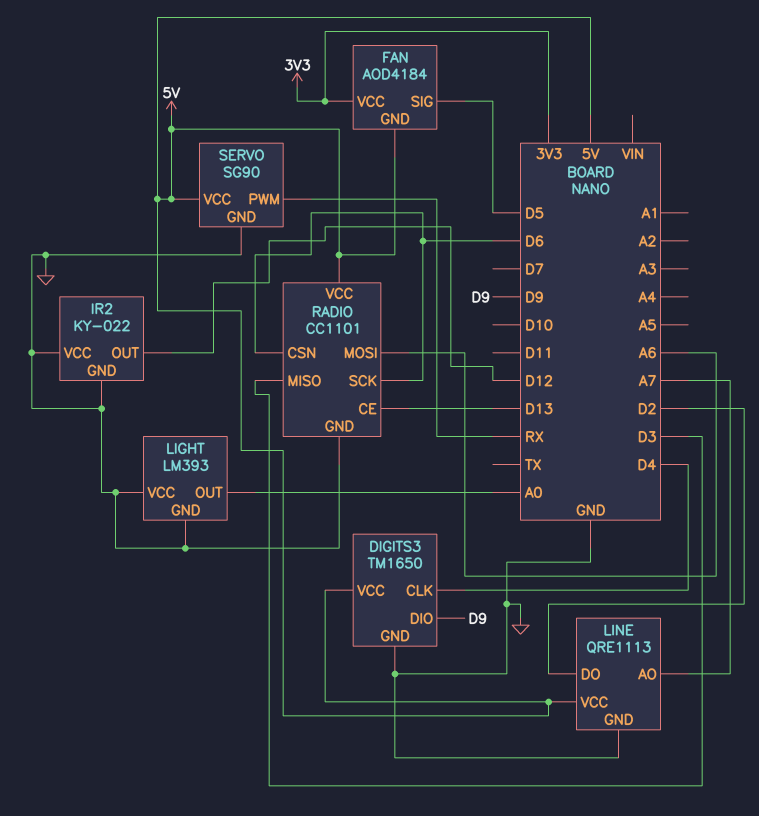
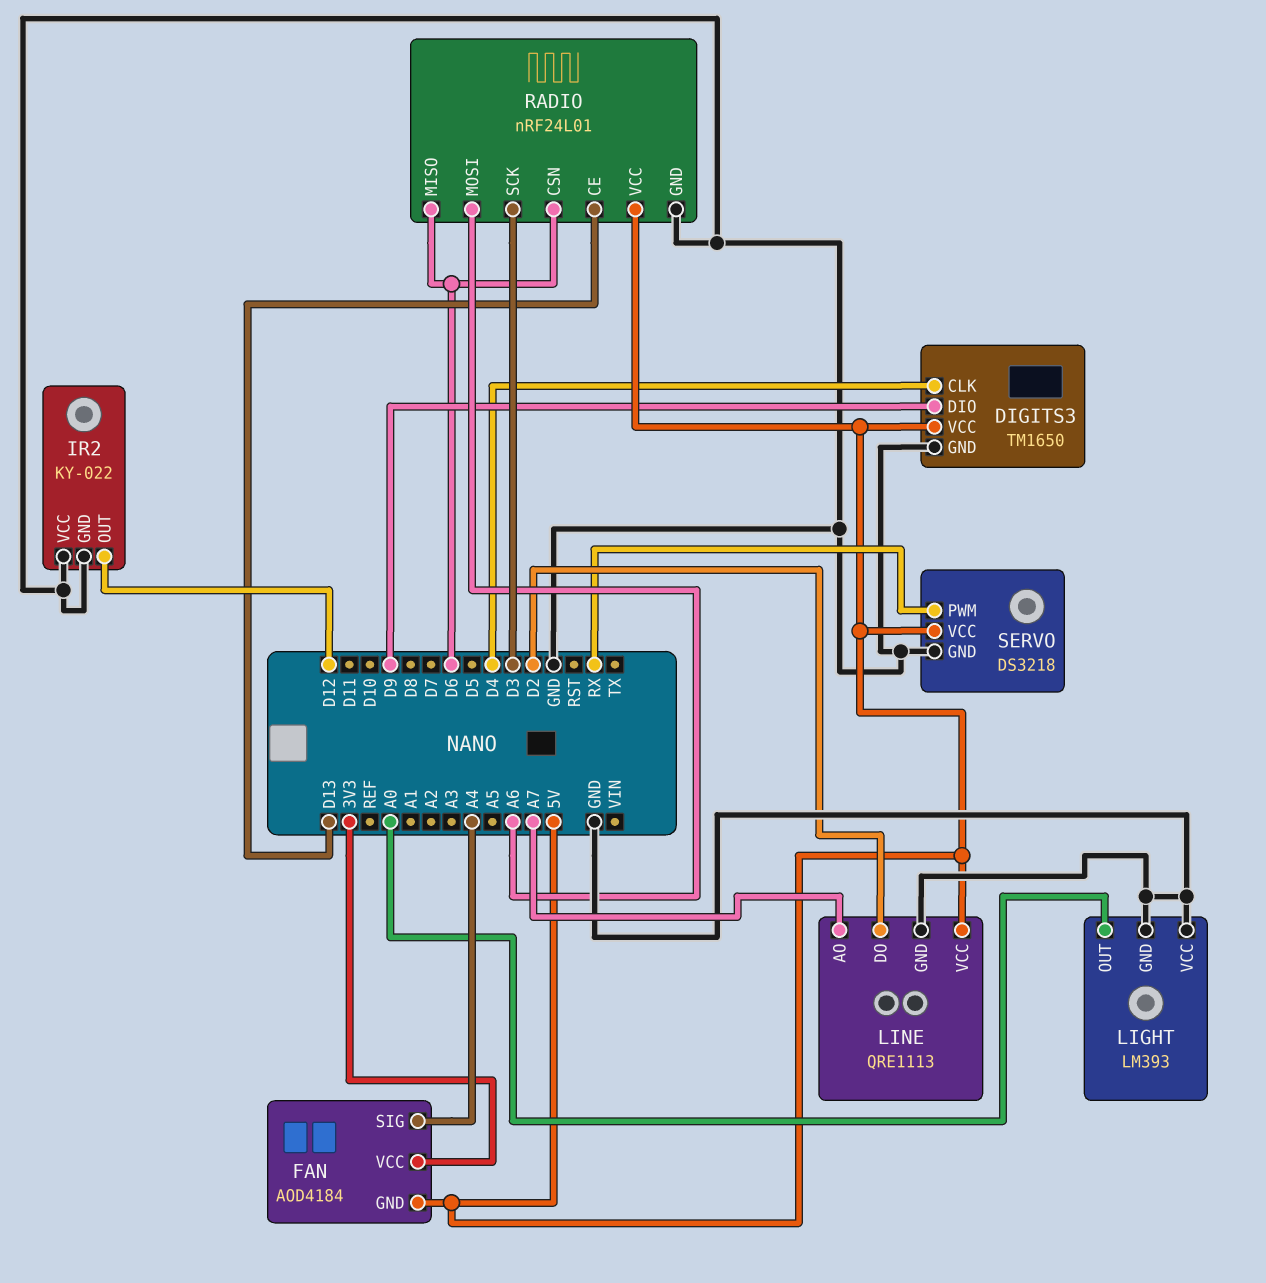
FAN pin SIG: D5 -> A4
RADIO: CC1101 -> nRF24L01
RADIO pin MISO: D3 -> D6
RADIO pin SCK: D6 -> D3
SERVO: SG90 -> DS3218

